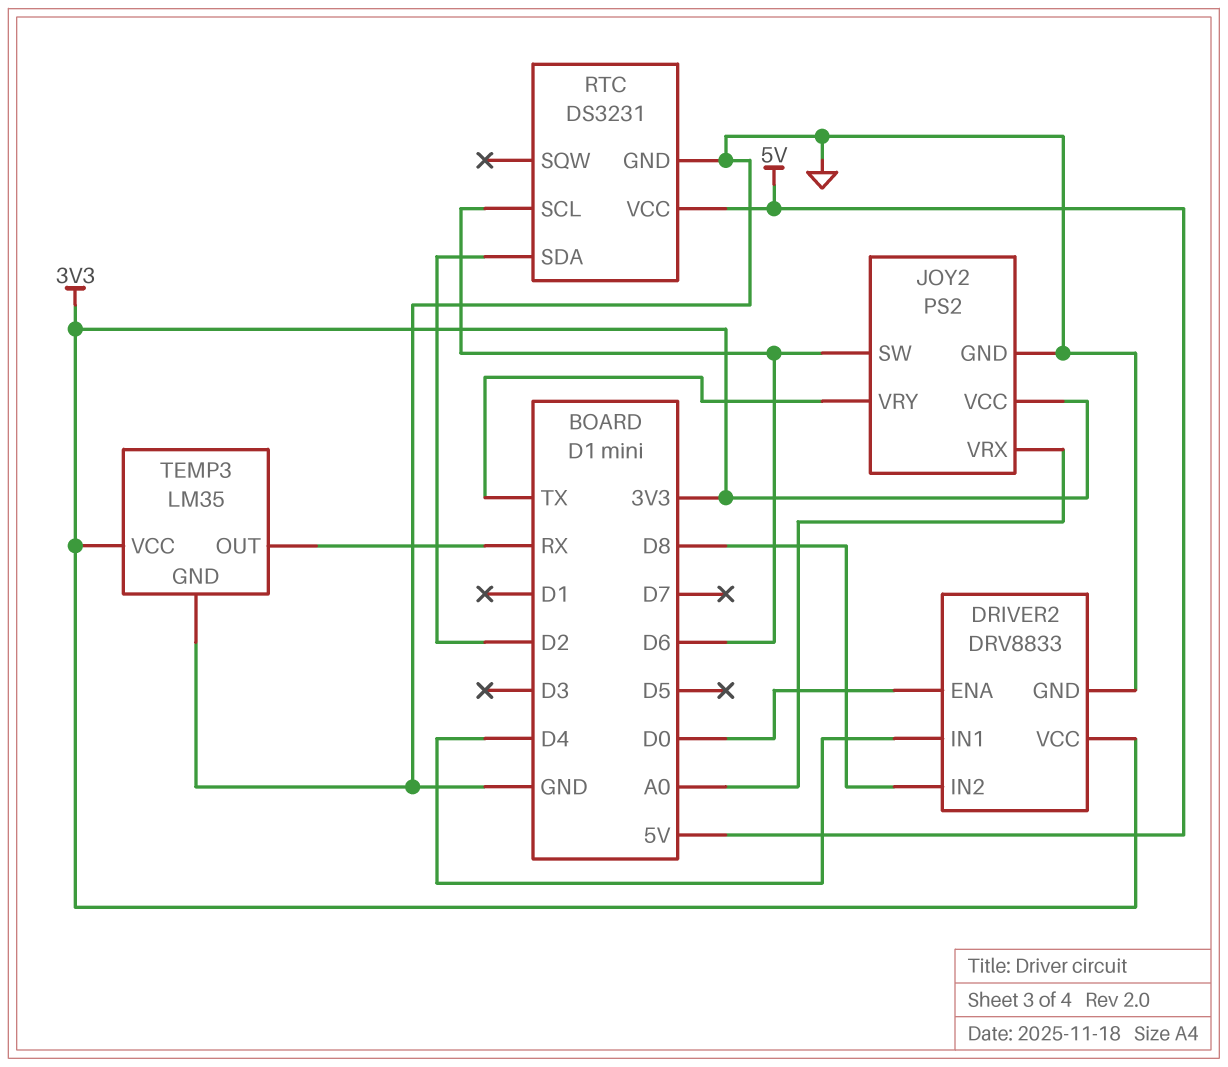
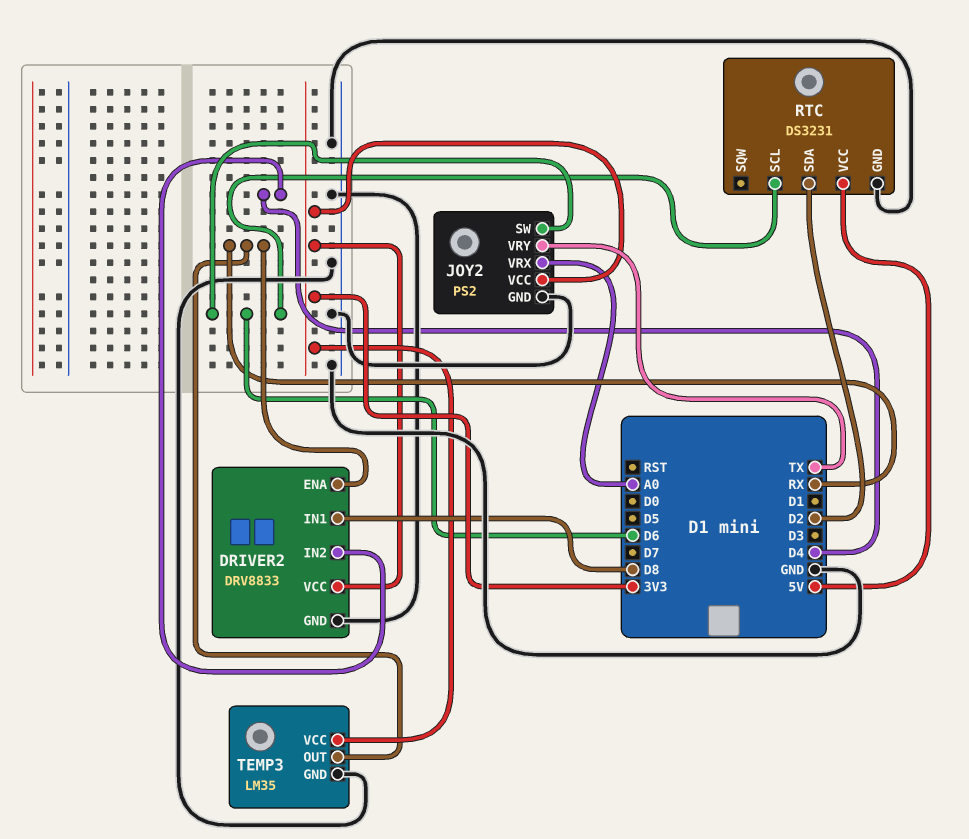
DRIVER2 pin ENA: D0 -> RX
DRIVER2 pin IN1: D4 -> D8
DRIVER2 pin IN2: D8 -> D4

